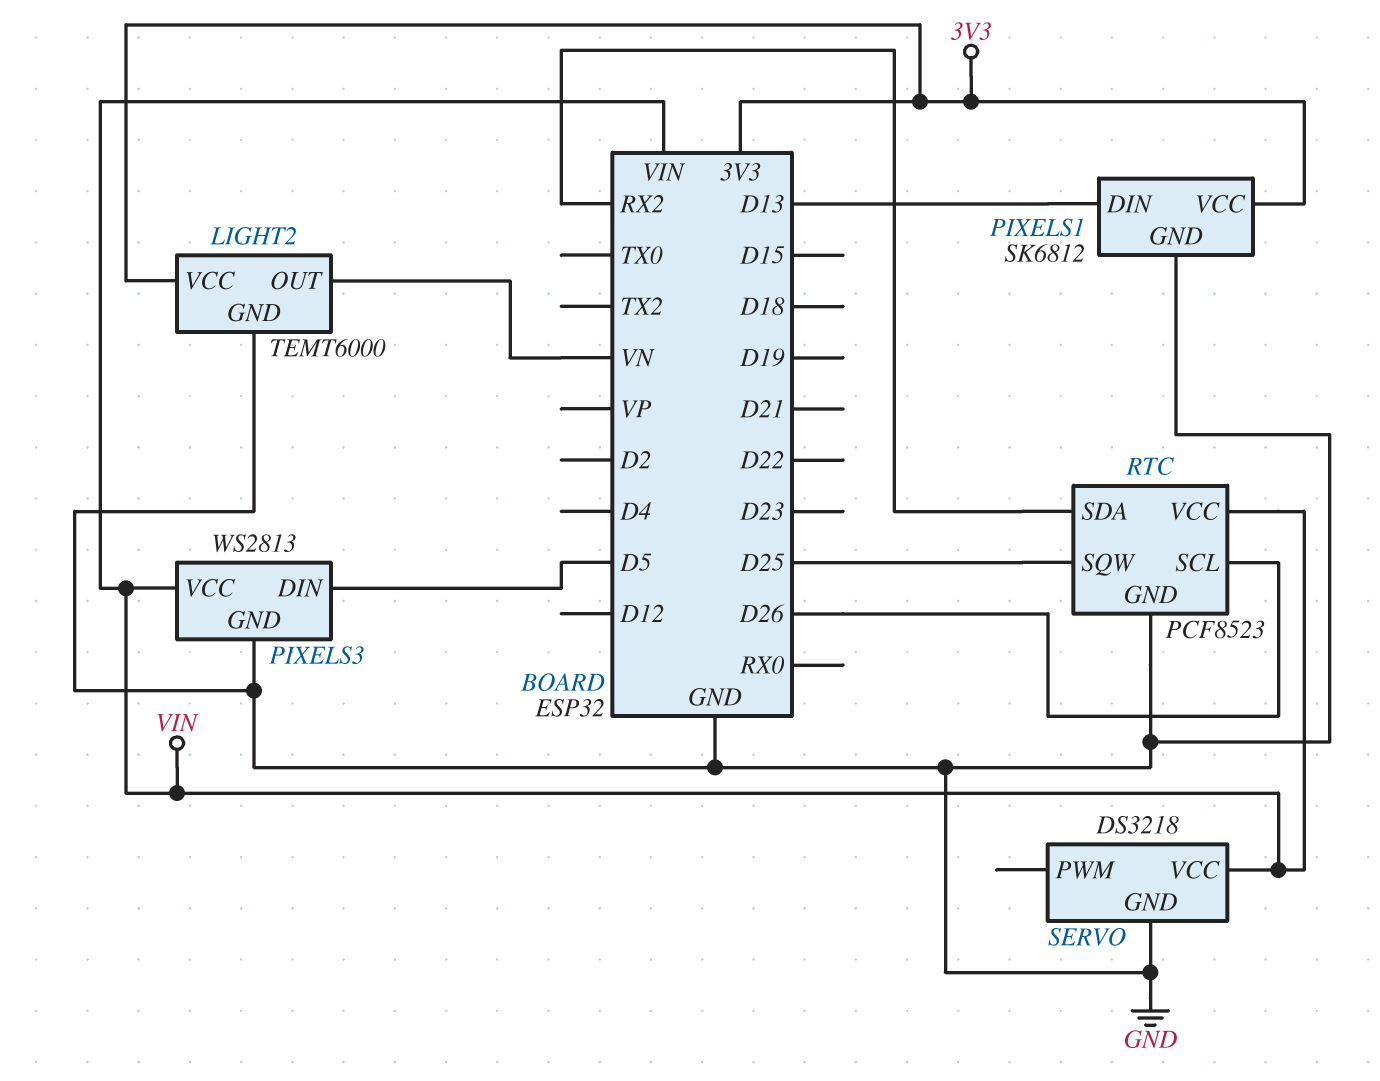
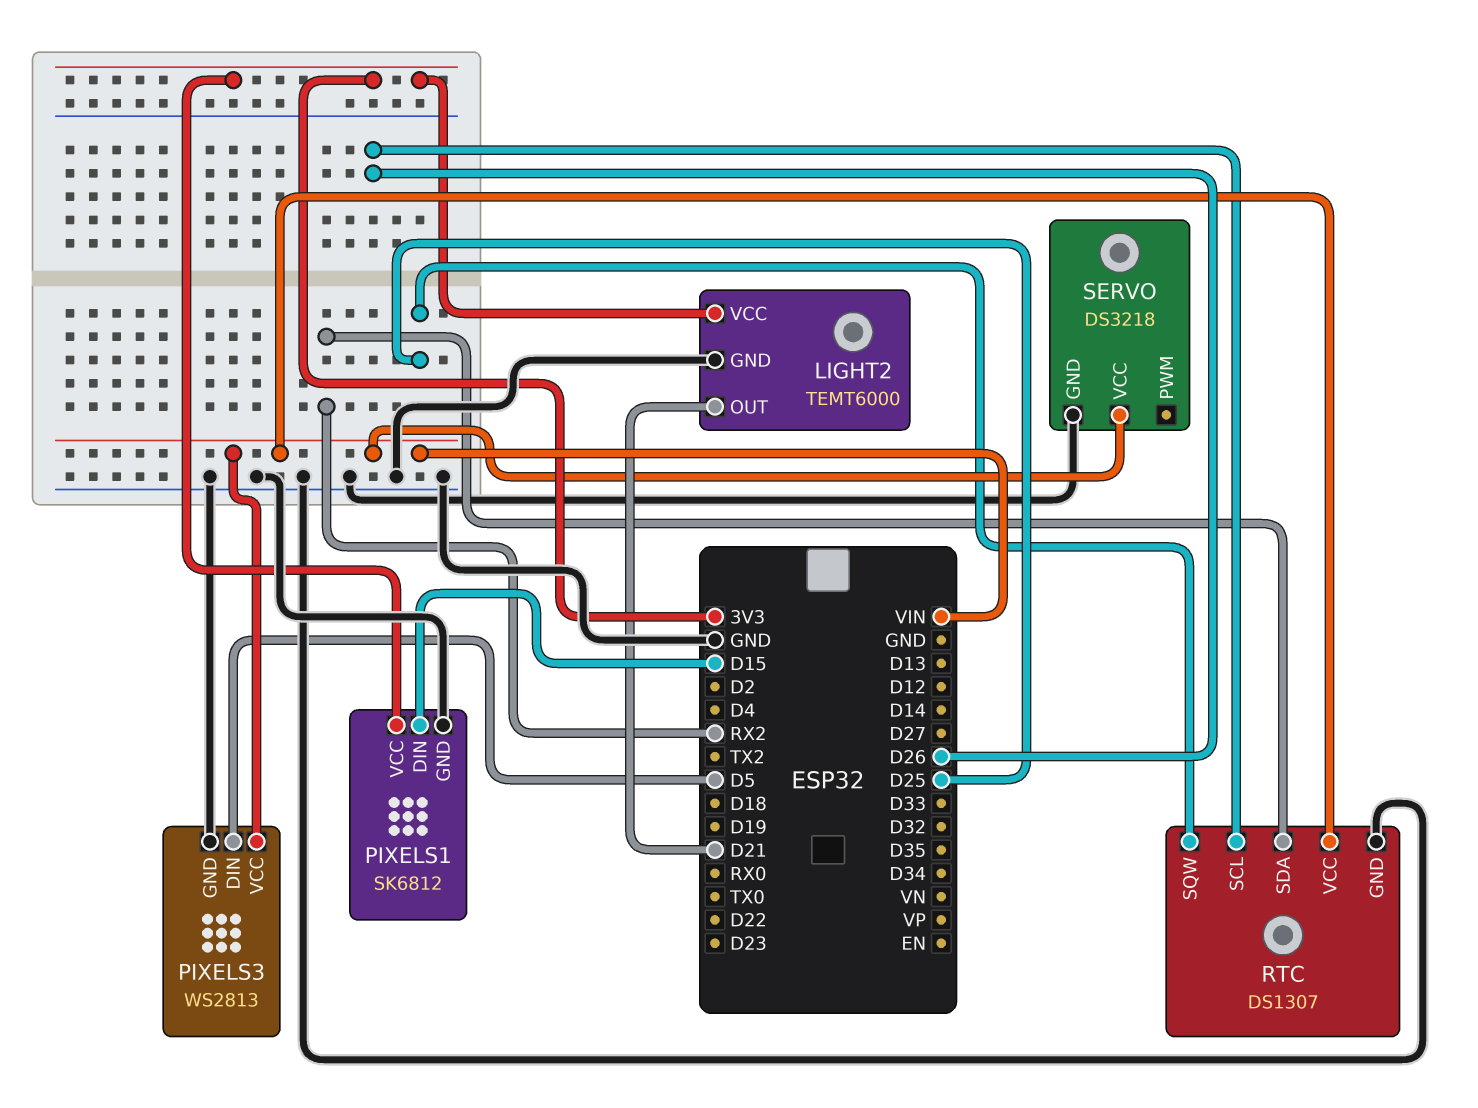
LIGHT2 pin OUT: VN -> D21
PIXELS1 pin DIN: D13 -> D15
RTC: PCF8523 -> DS1307

